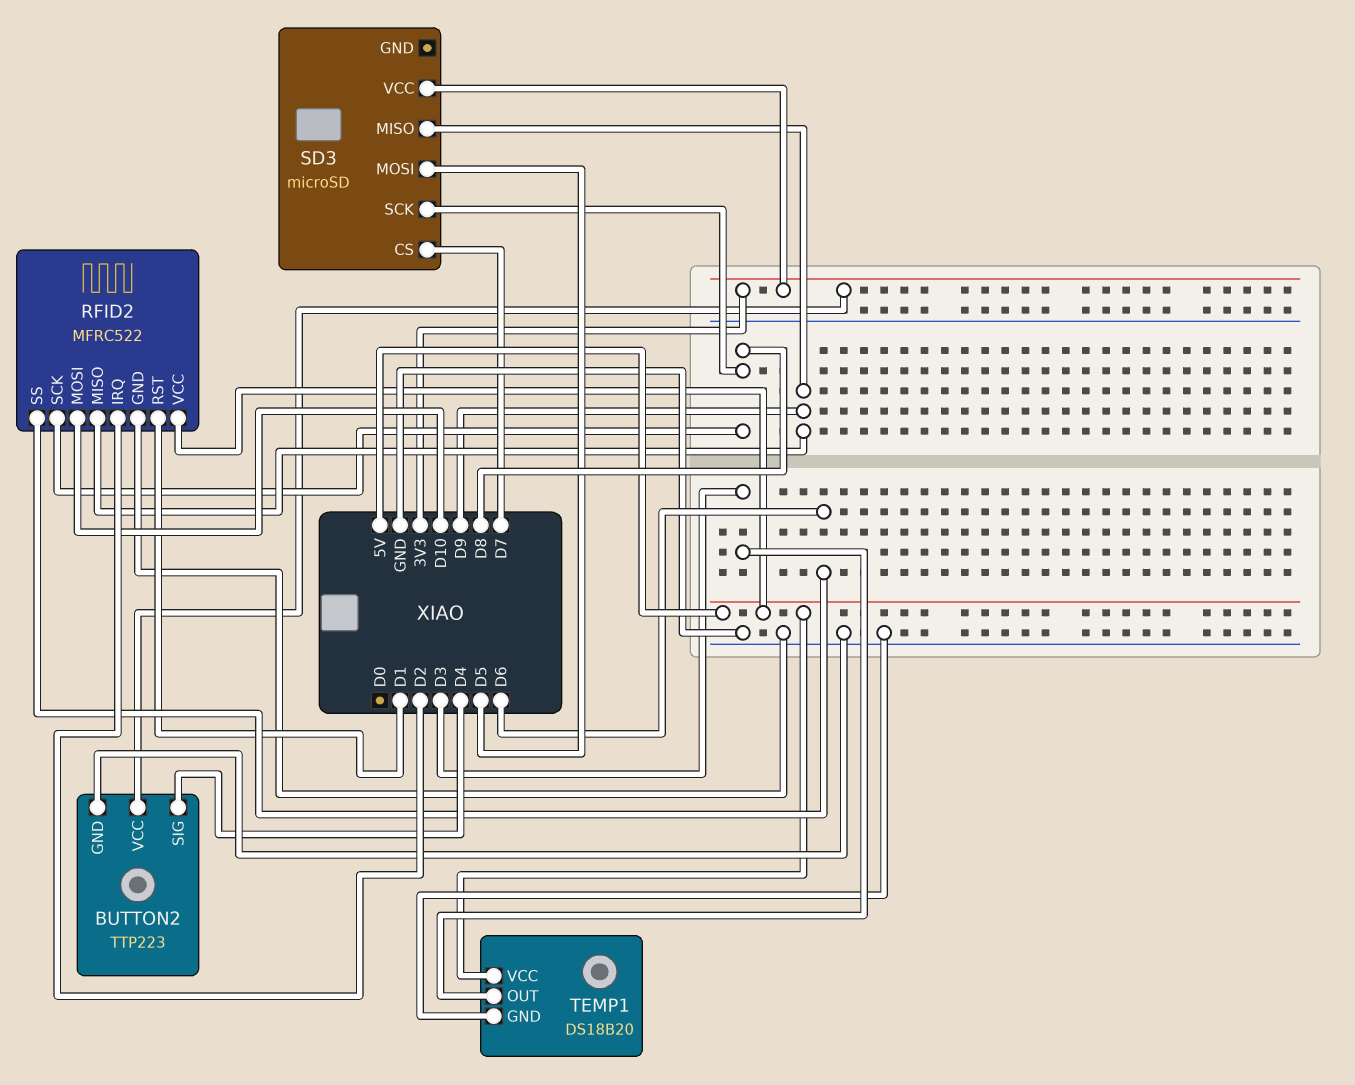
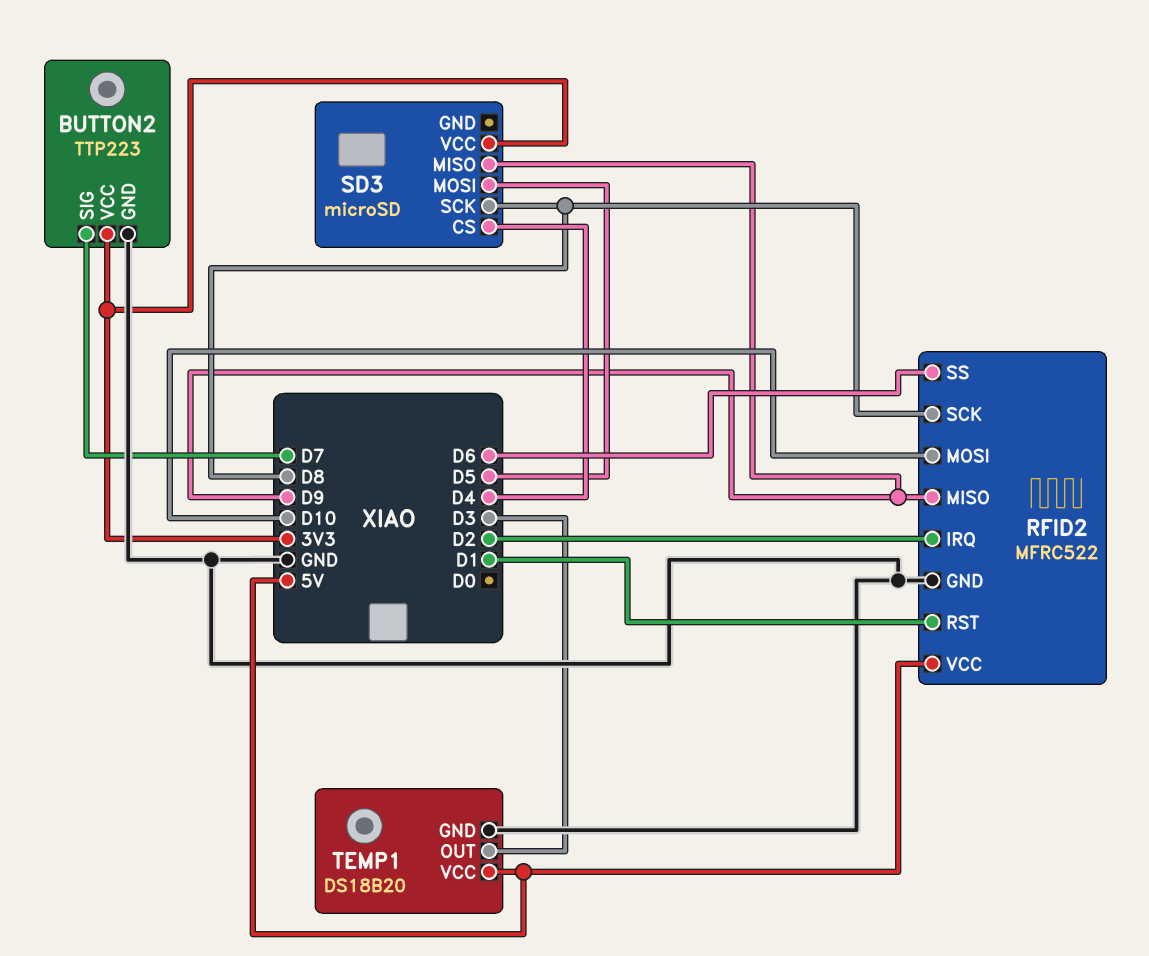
BUTTON2 pin SIG: D4 -> D7
SD3 pin CS: D7 -> D4

